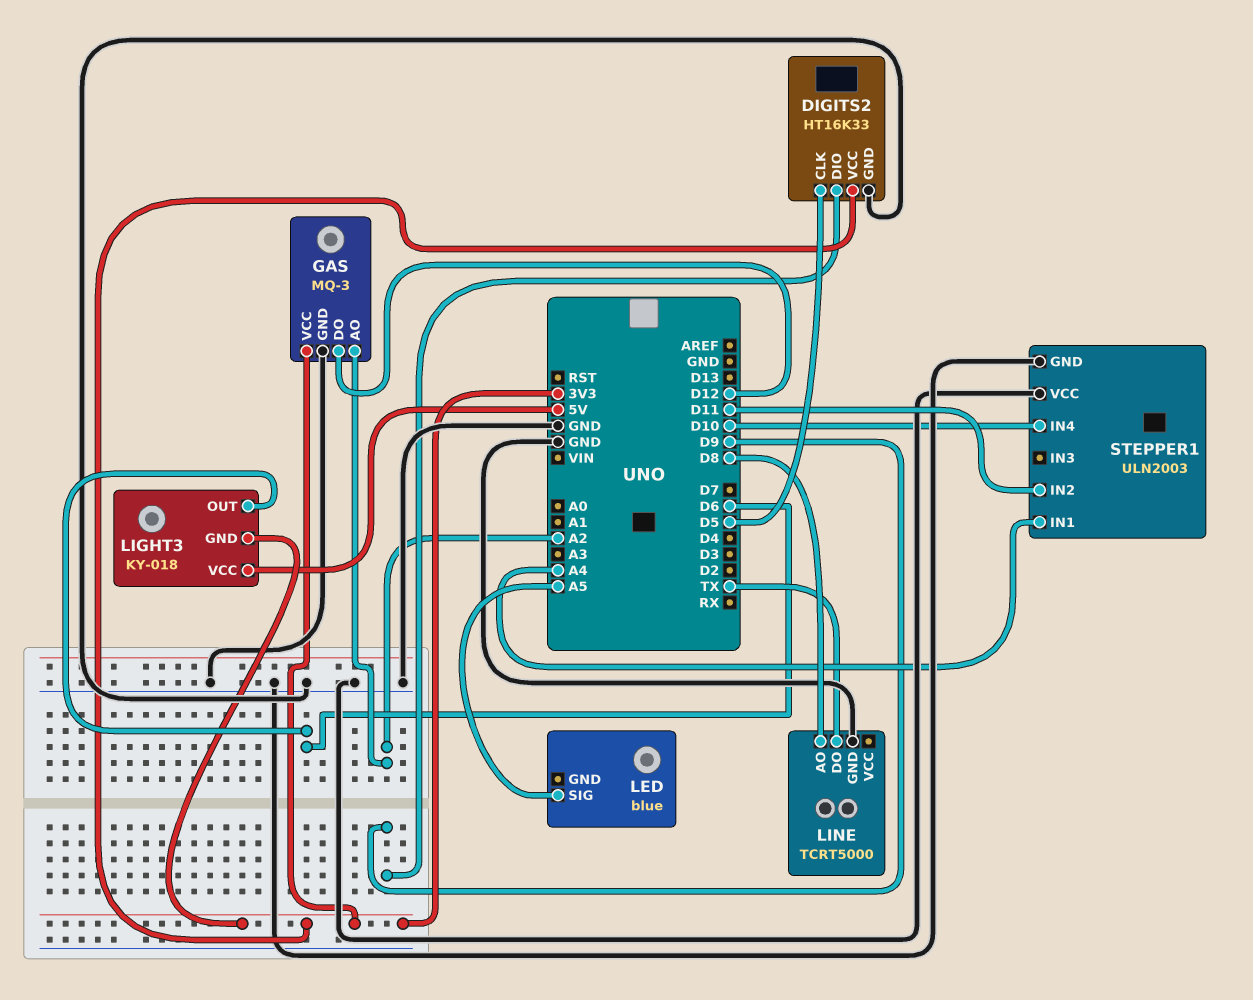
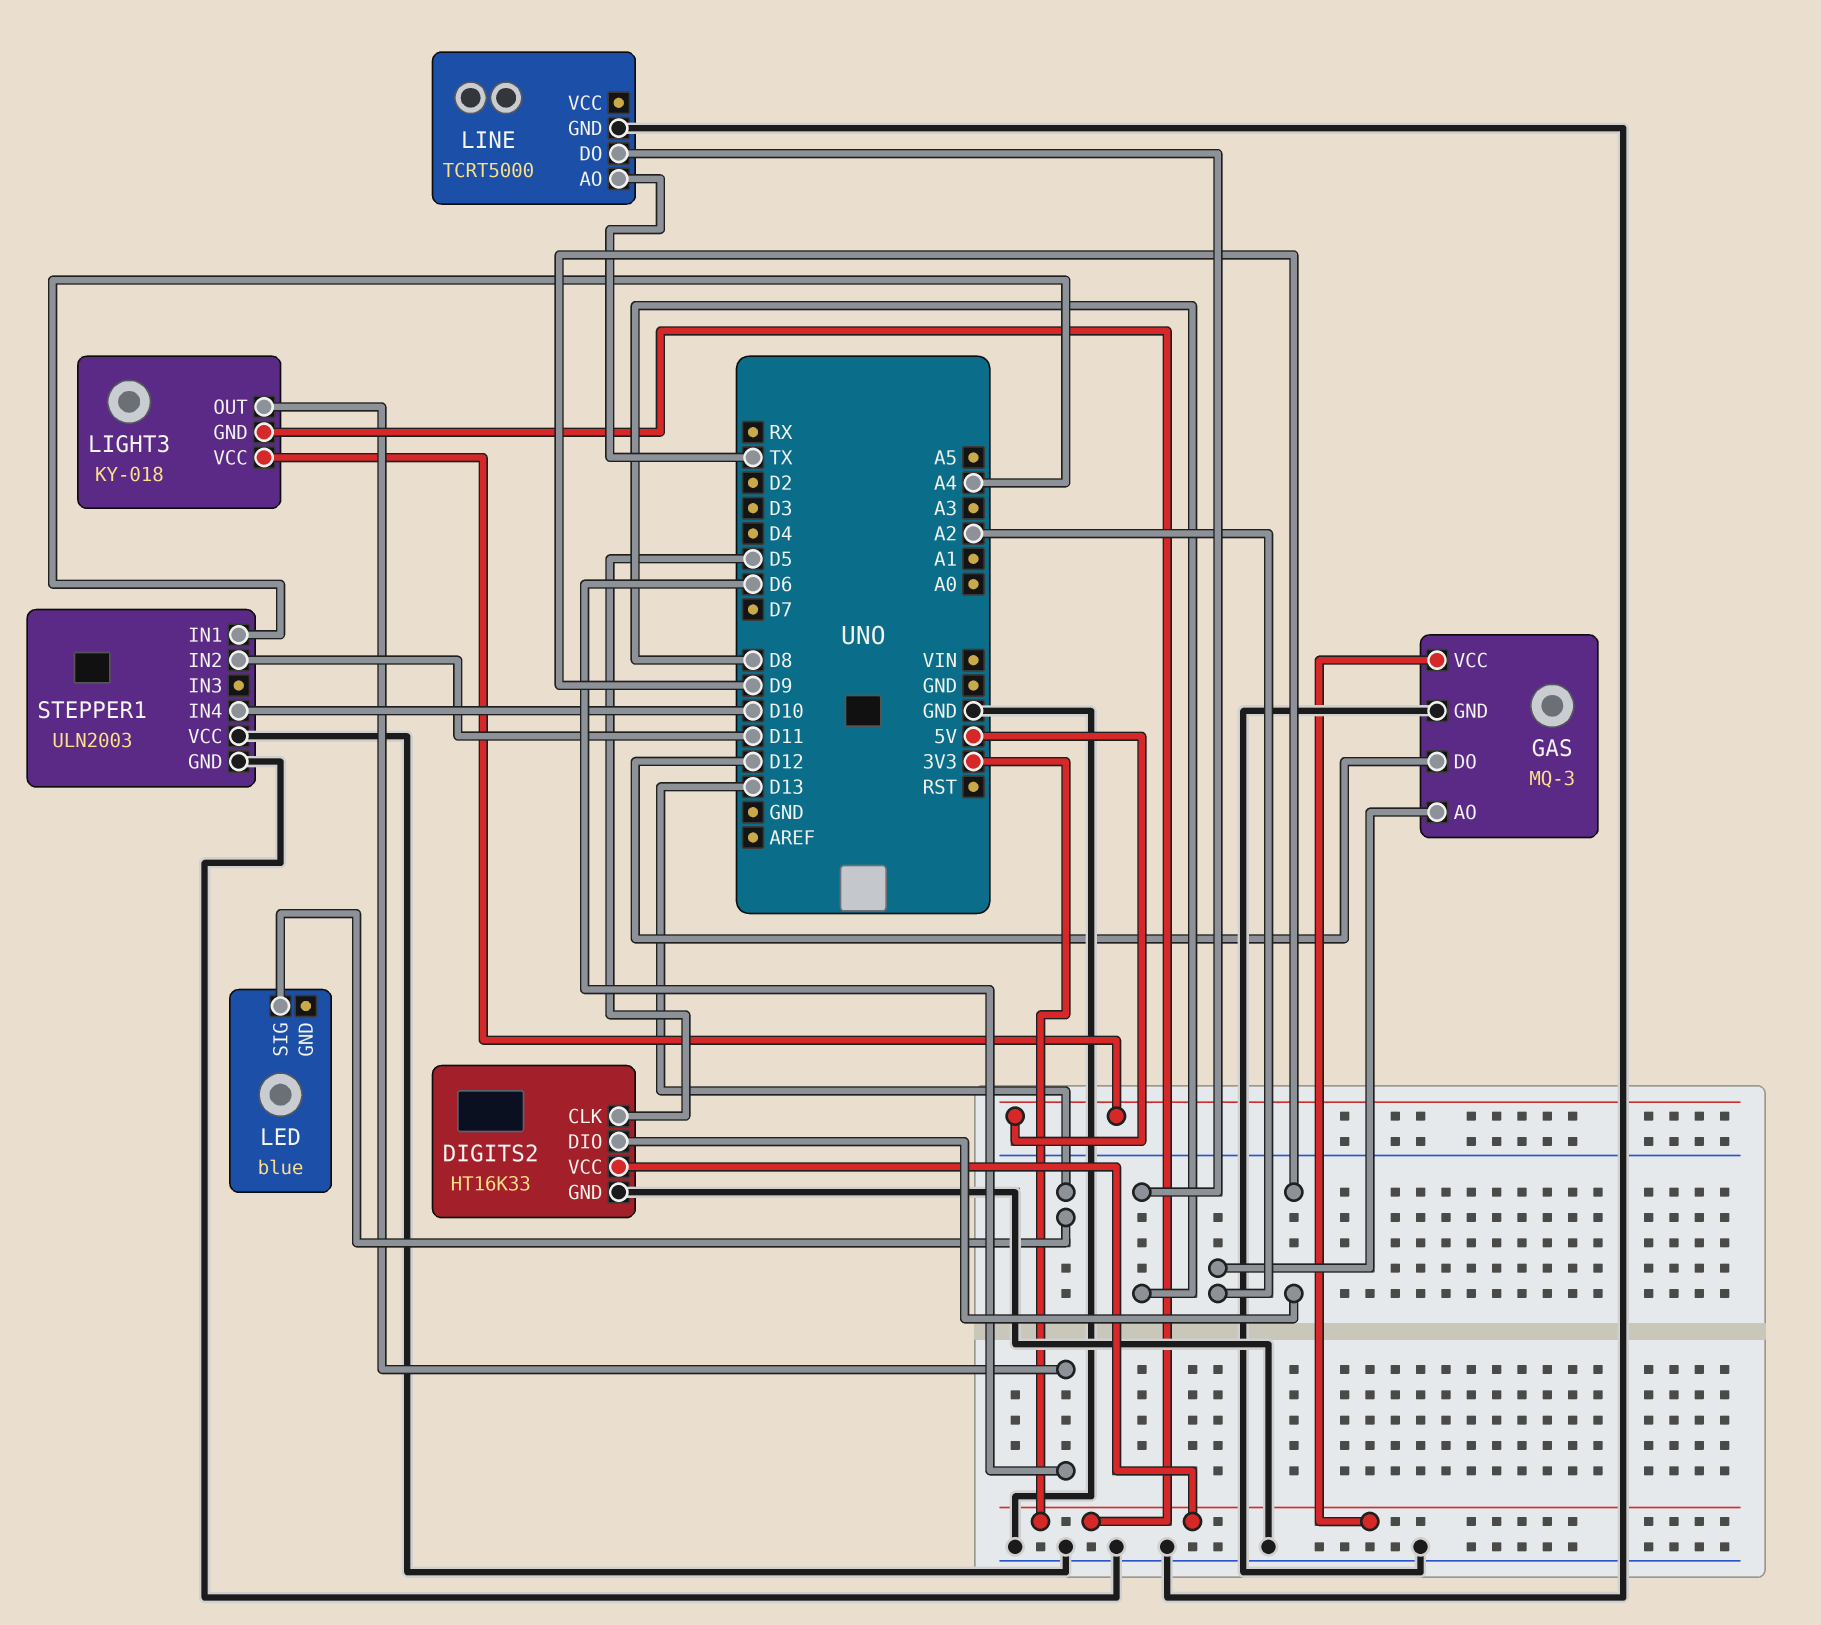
LED pin SIG: A5 -> D13
LINE pin AO: D8 -> TX
LINE pin DO: TX -> D8

